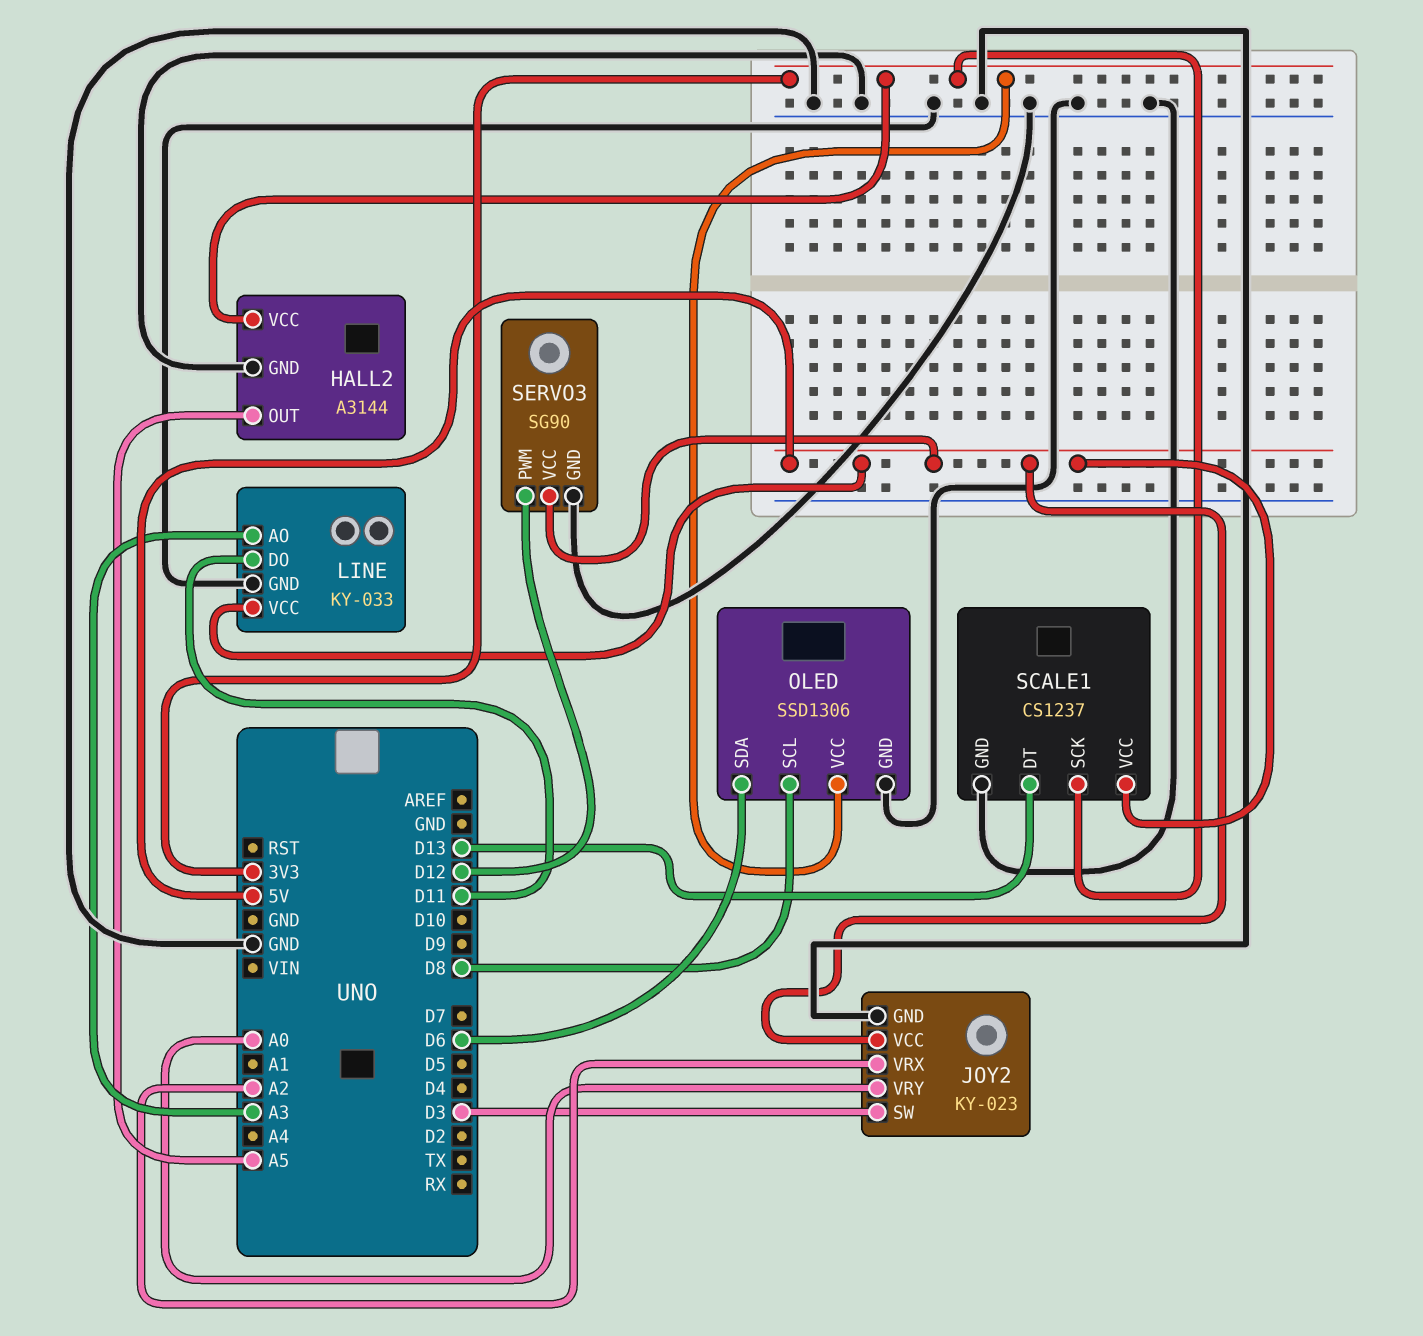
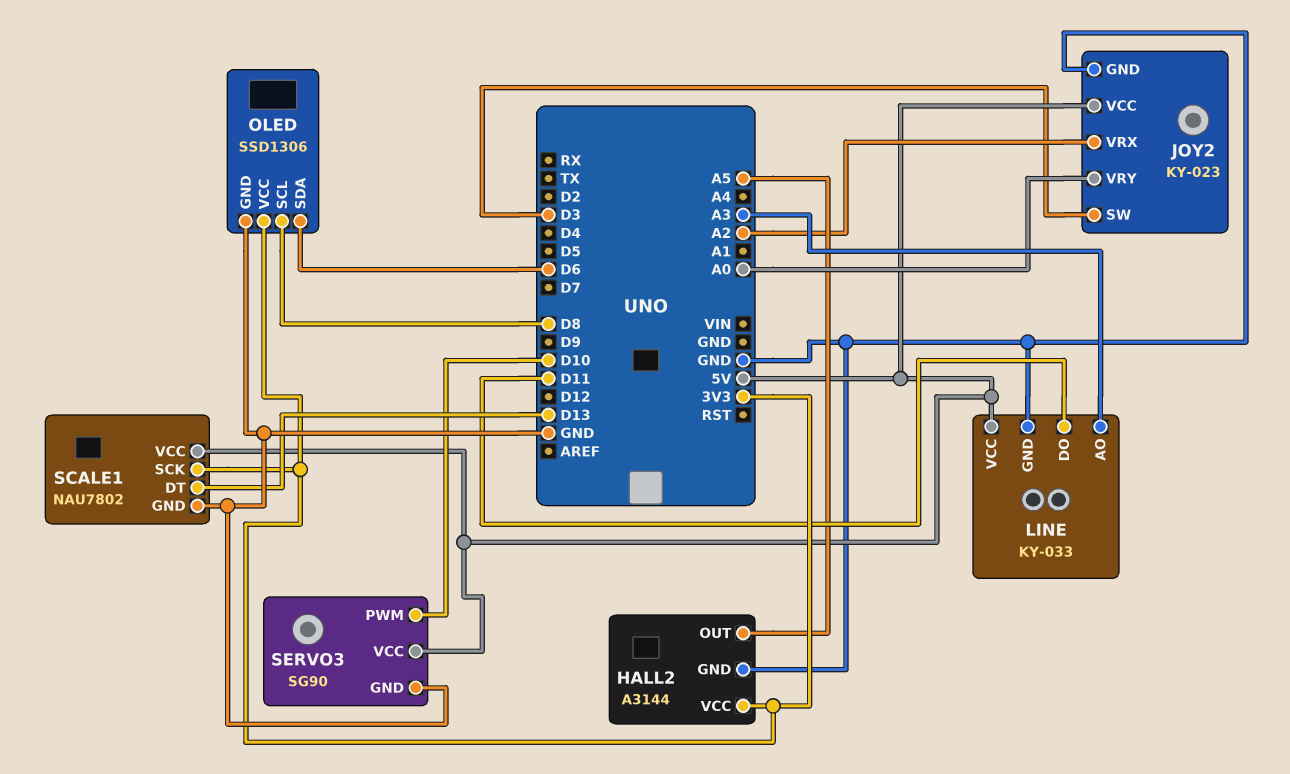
SCALE1: CS1237 -> NAU7802
SERVO3 pin PWM: D12 -> D10

